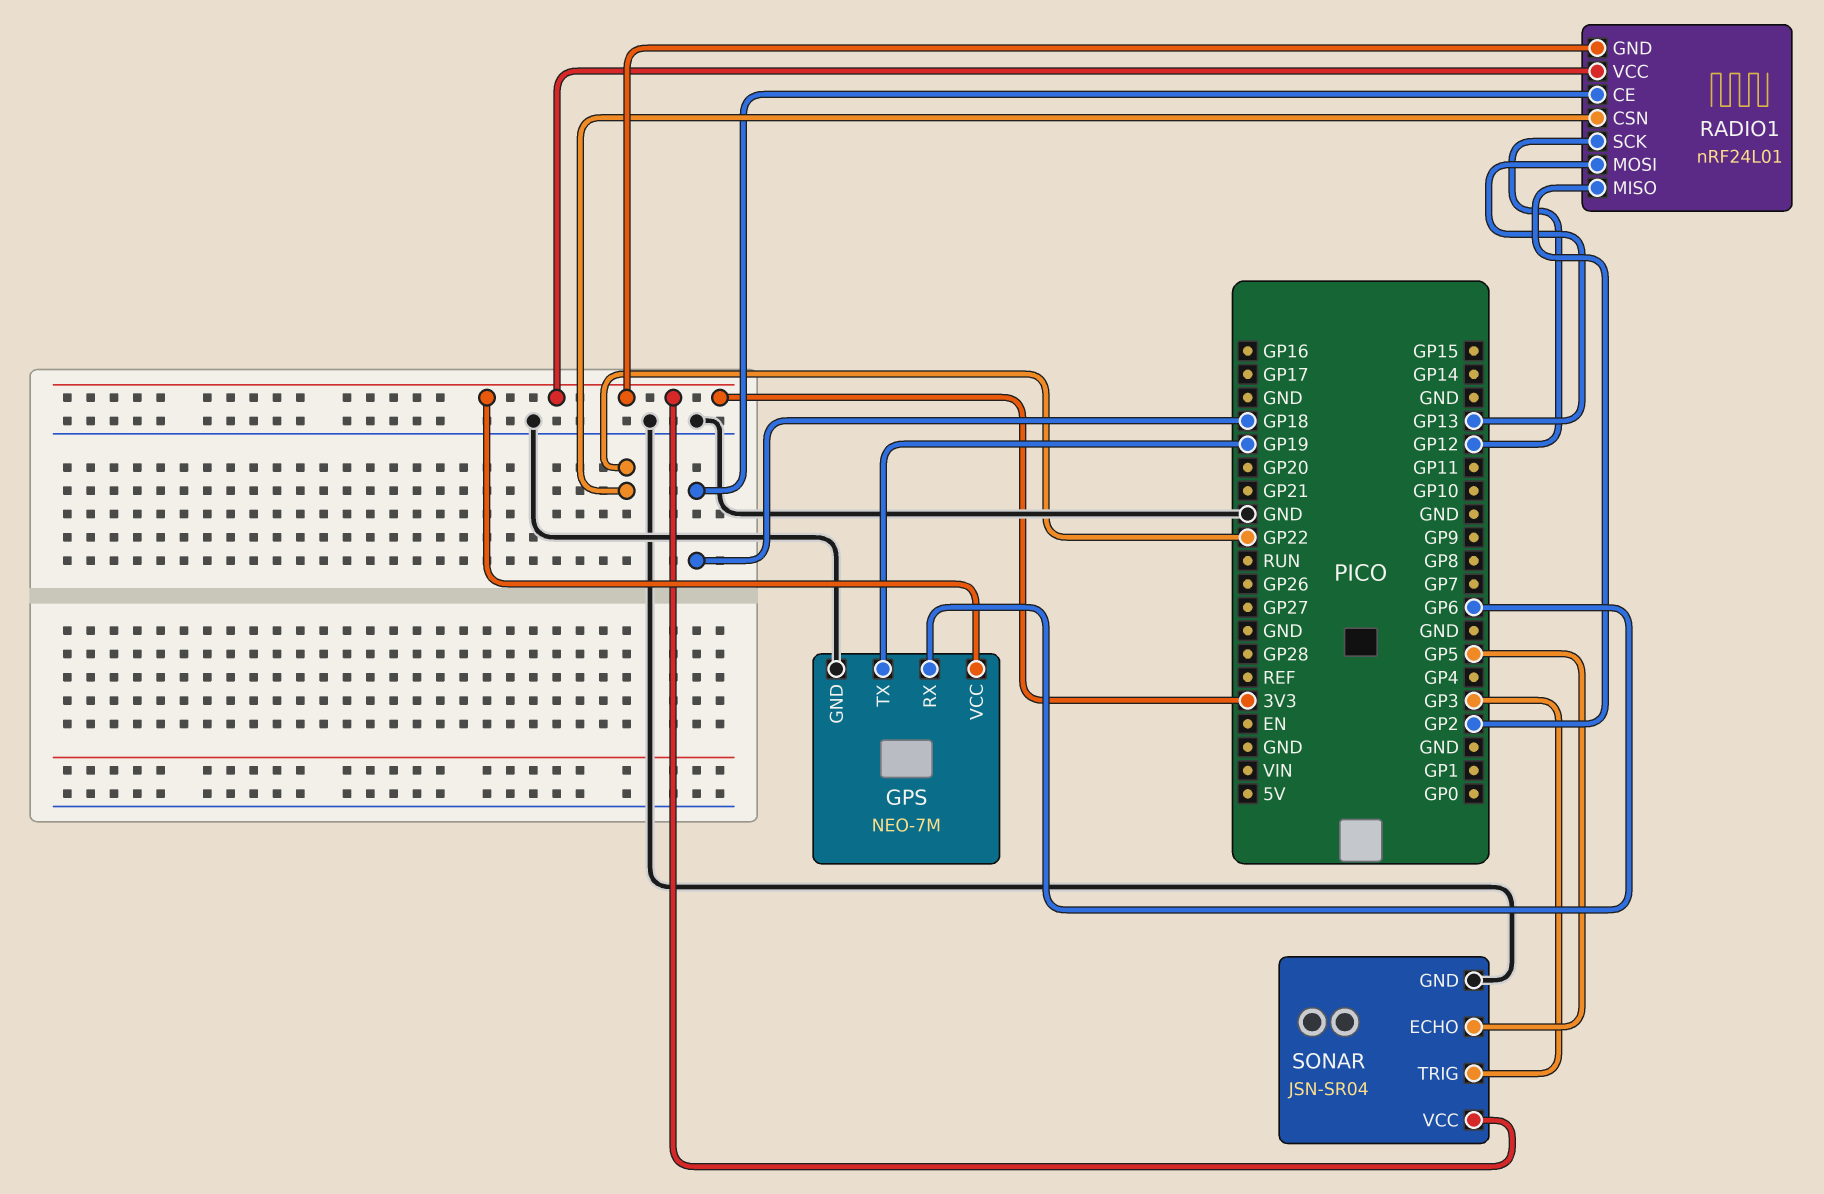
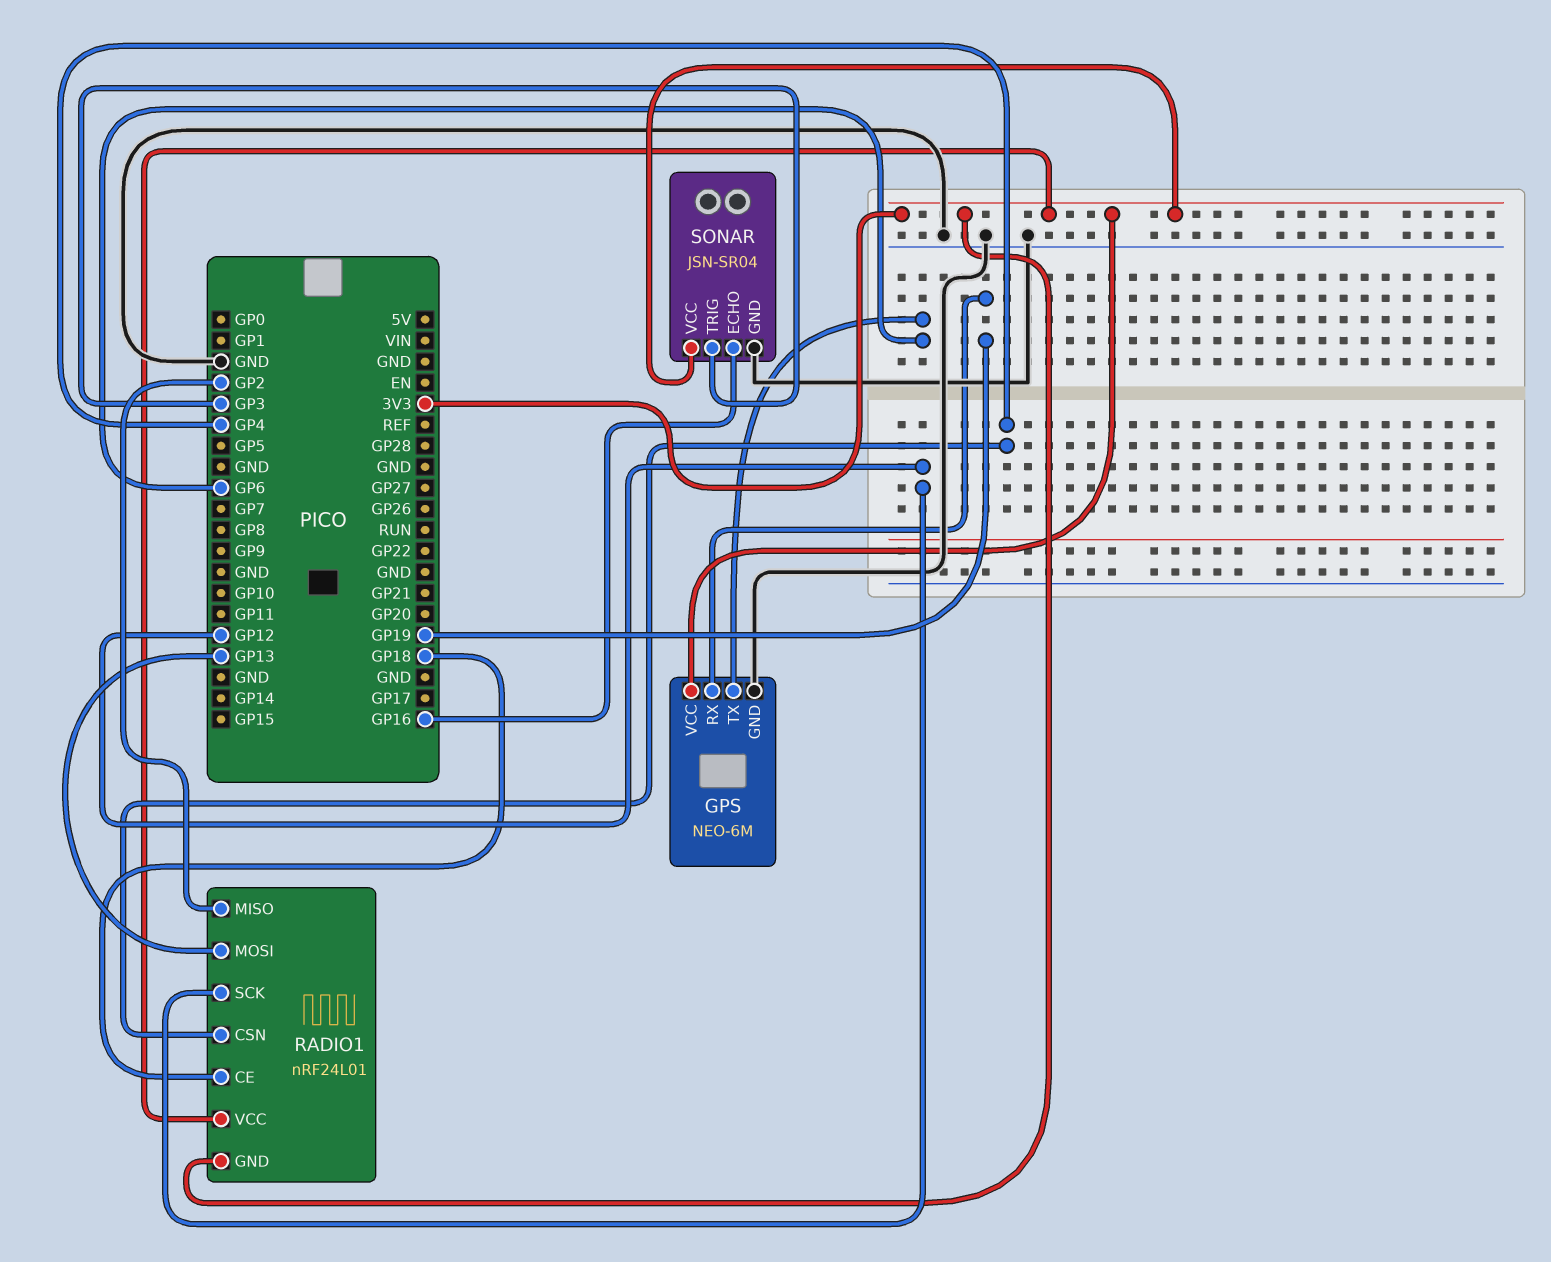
GPS: NEO-7M -> NEO-6M
GPS pin RX: GP6 -> GP19
GPS pin TX: GP19 -> GP6
RADIO1 pin CSN: GP22 -> GP4
SONAR pin ECHO: GP5 -> GP16

